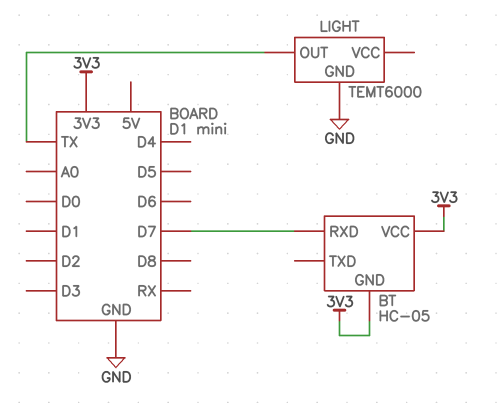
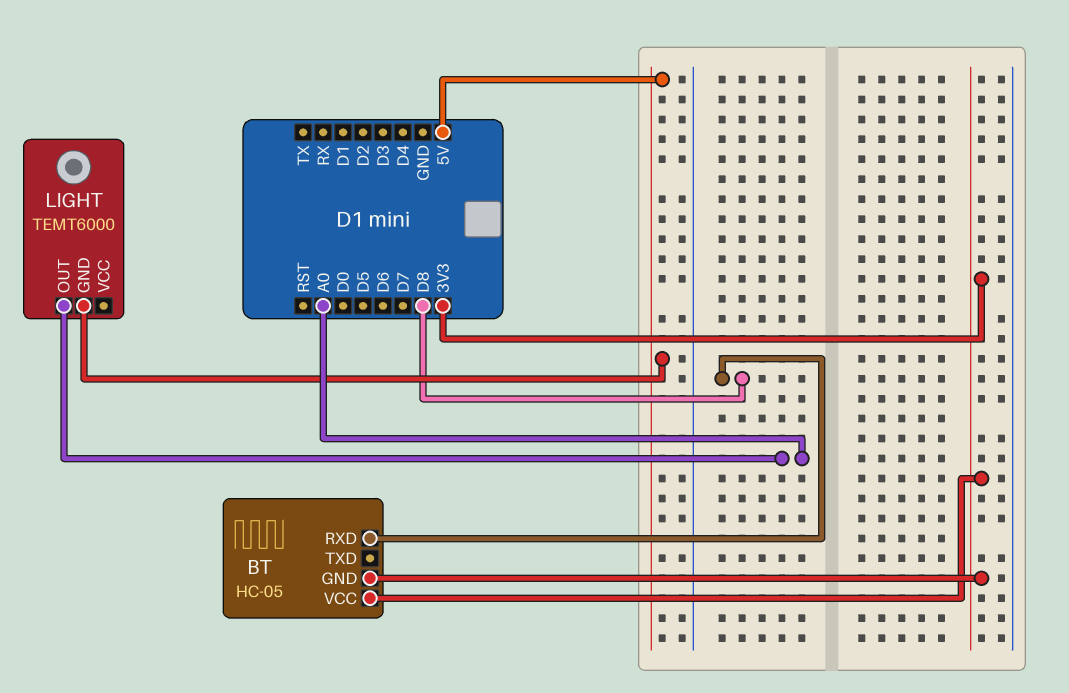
BT pin RXD: D7 -> D8
LIGHT pin GND: GND -> 5V
LIGHT pin OUT: TX -> A0

